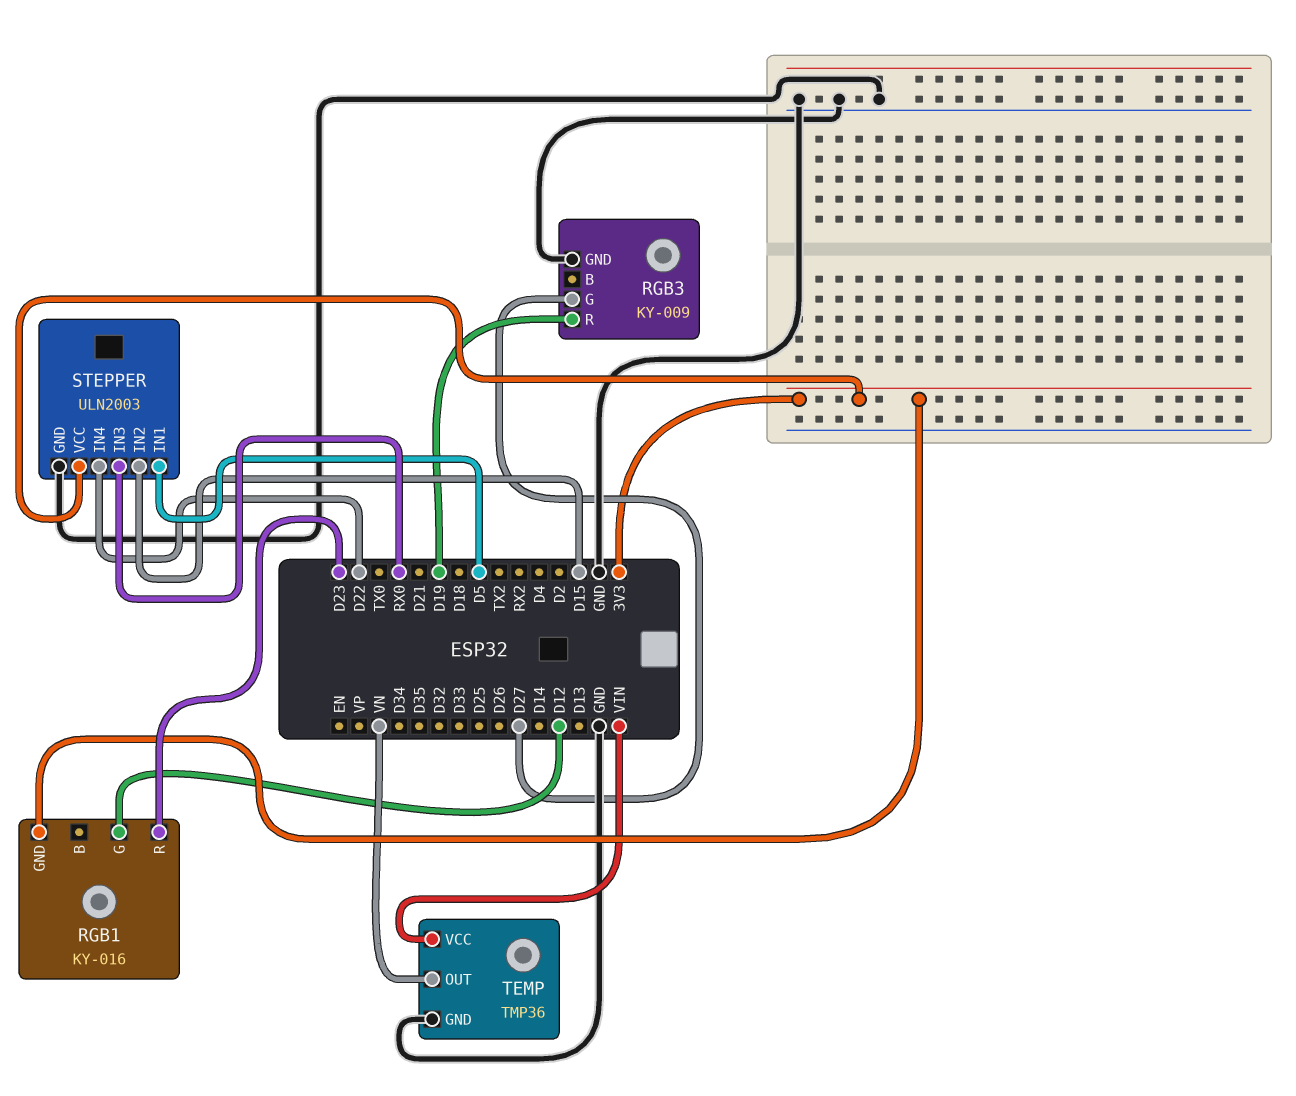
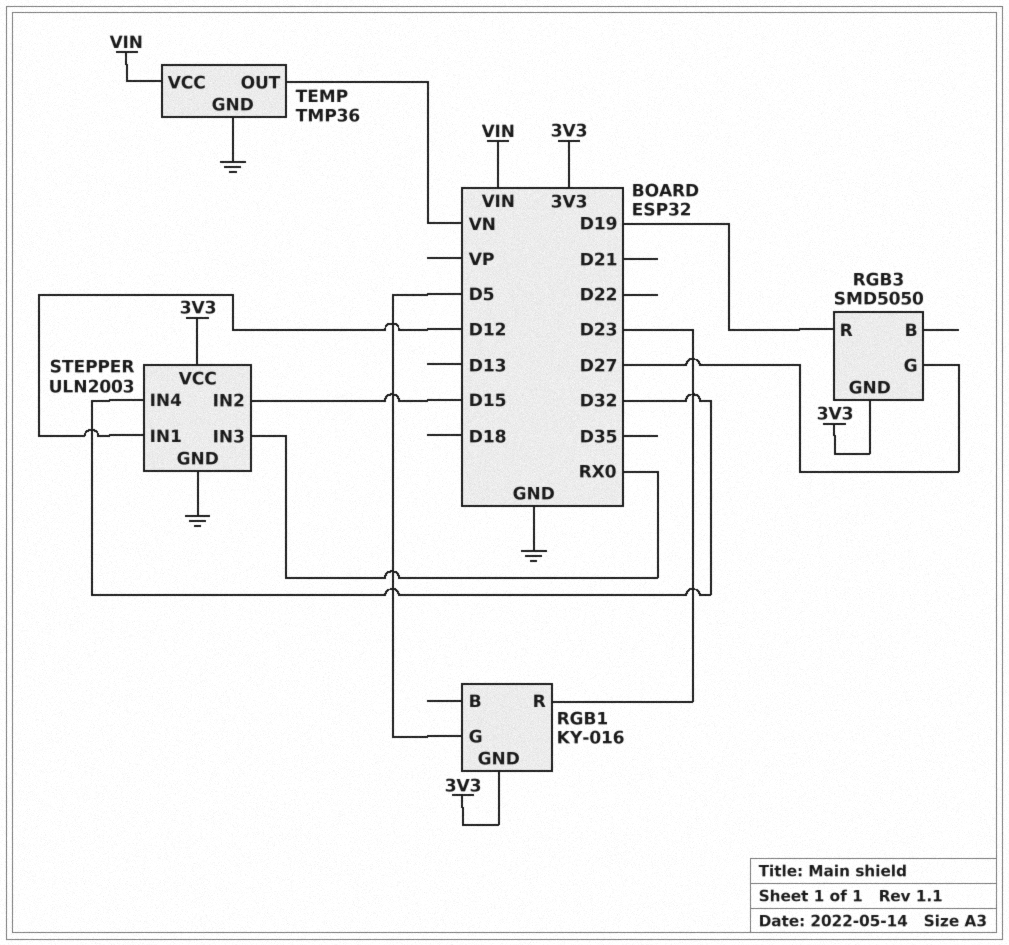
RGB1 pin G: D12 -> D5
RGB3: KY-009 -> SMD5050
RGB3 pin GND: GND -> 3V3
STEPPER pin IN1: D5 -> D12
STEPPER pin IN4: D22 -> D32

